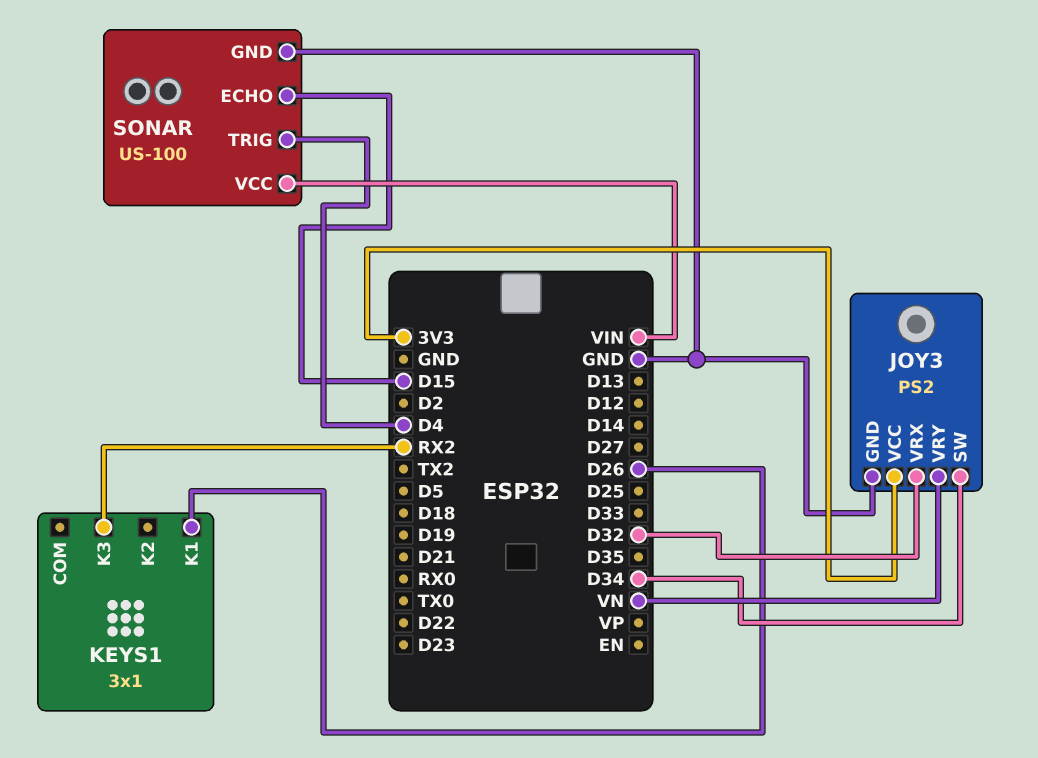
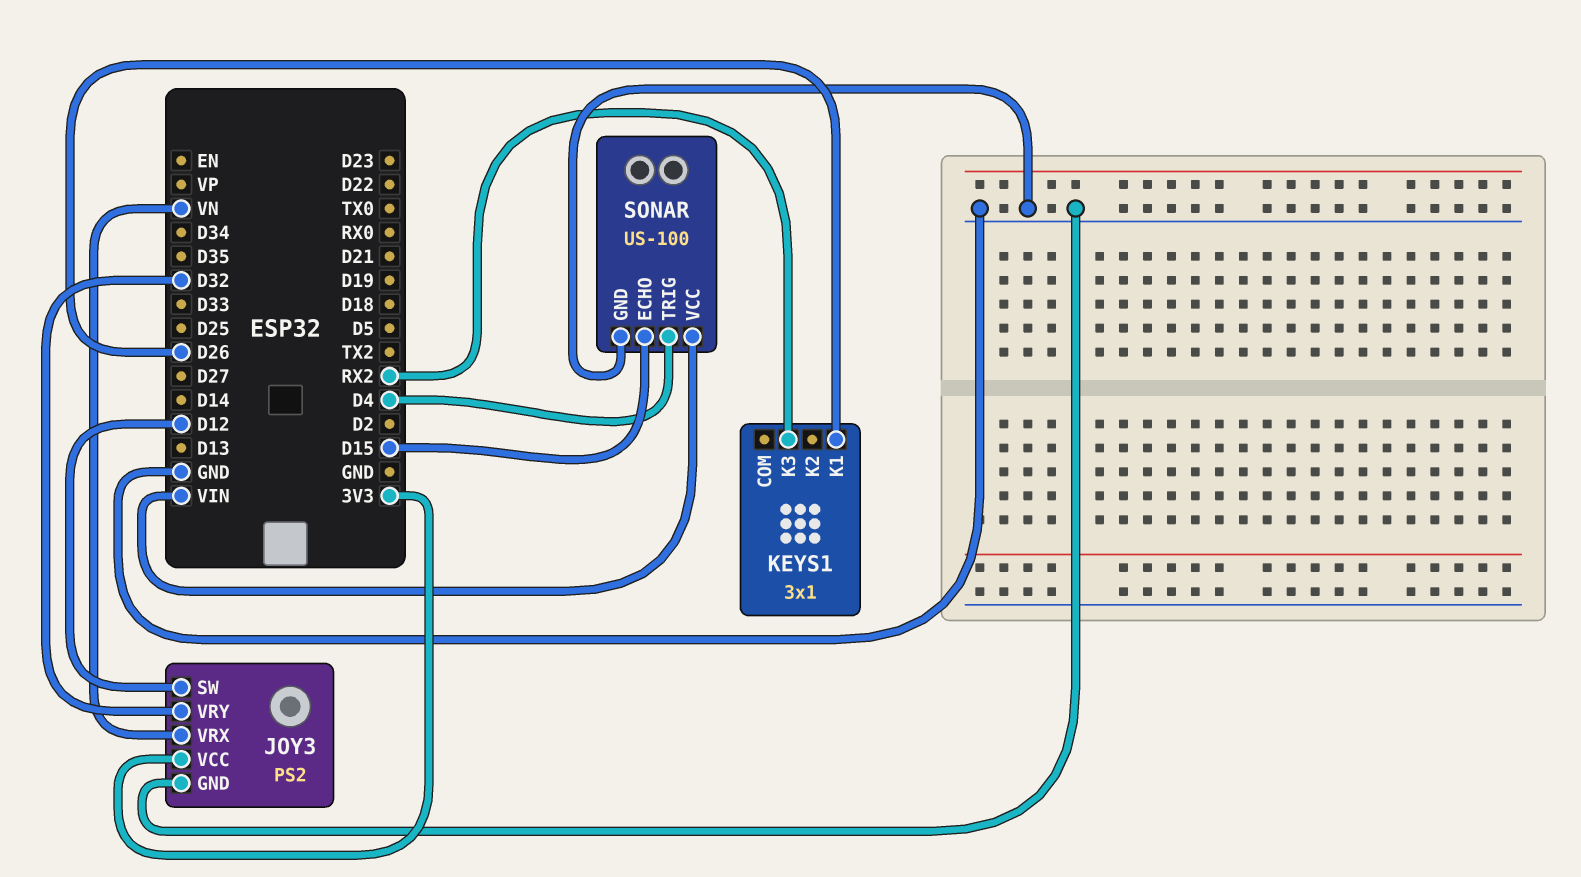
JOY3 pin SW: D34 -> D12
JOY3 pin VRX: D32 -> VN
JOY3 pin VRY: VN -> D32

